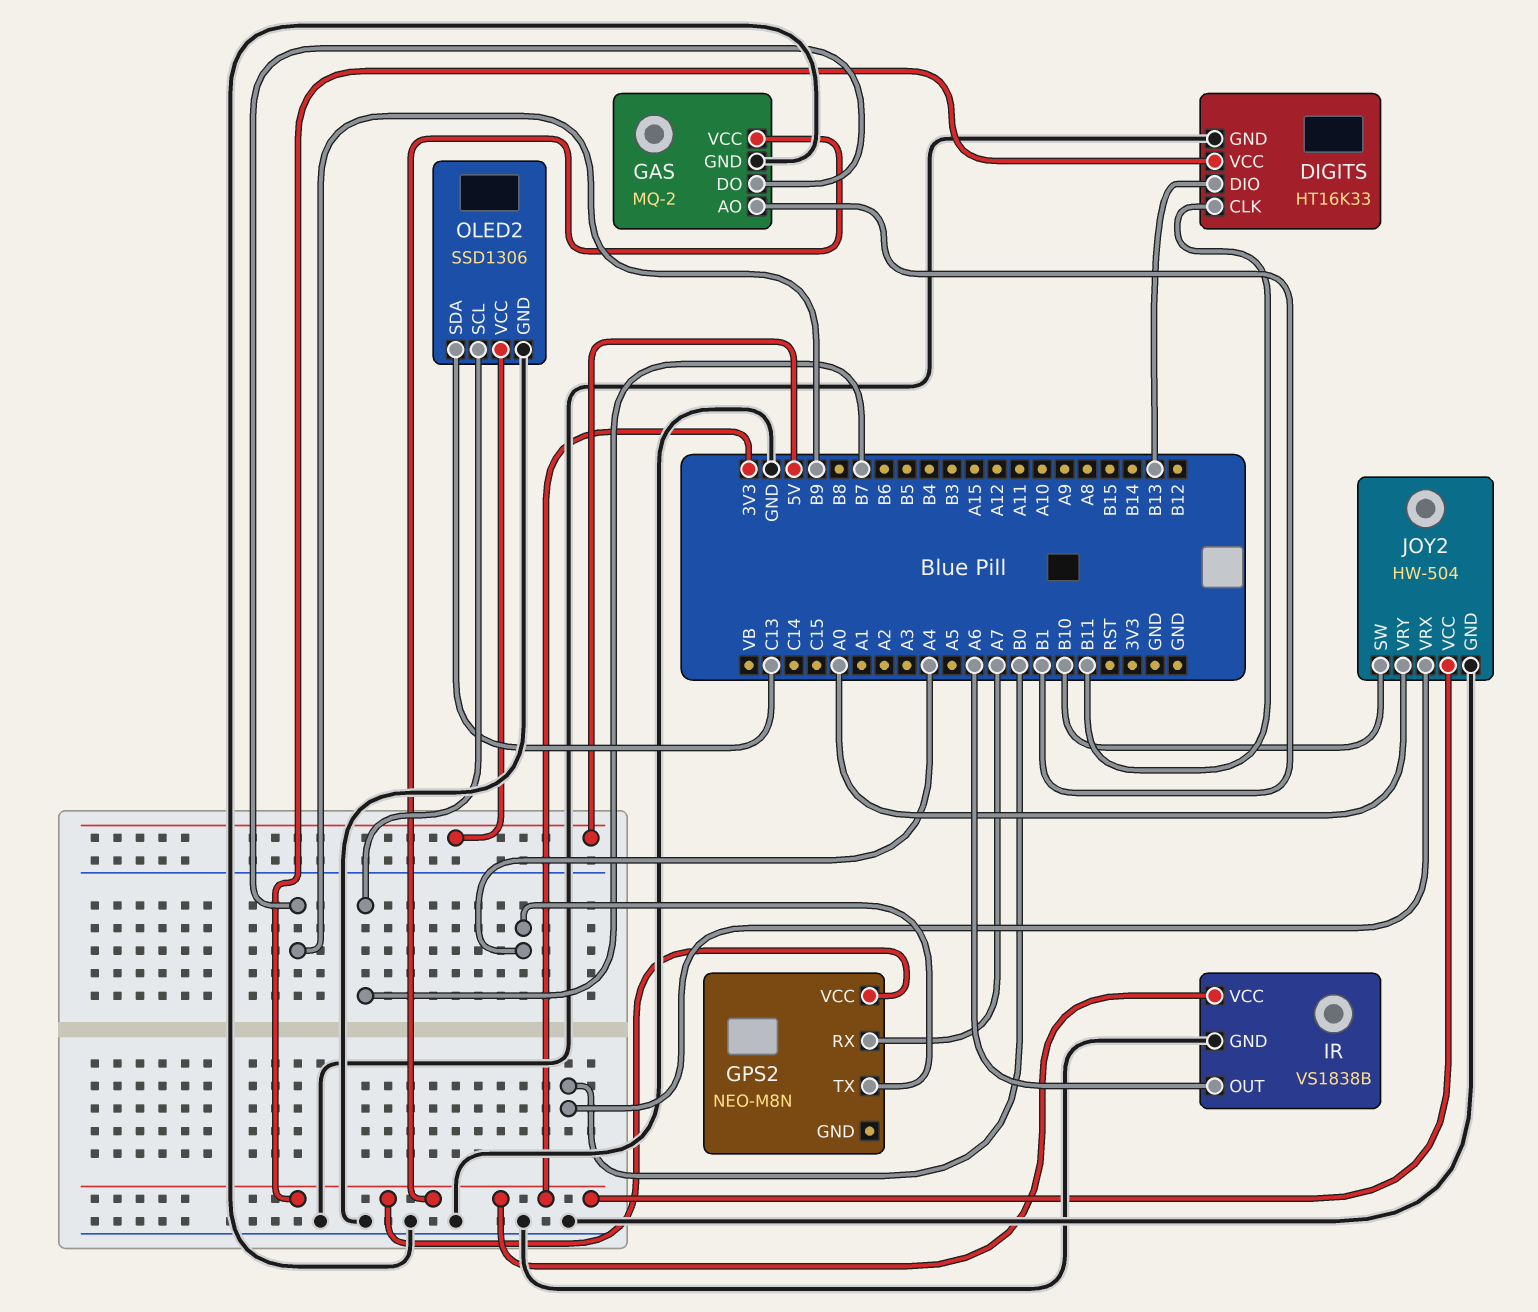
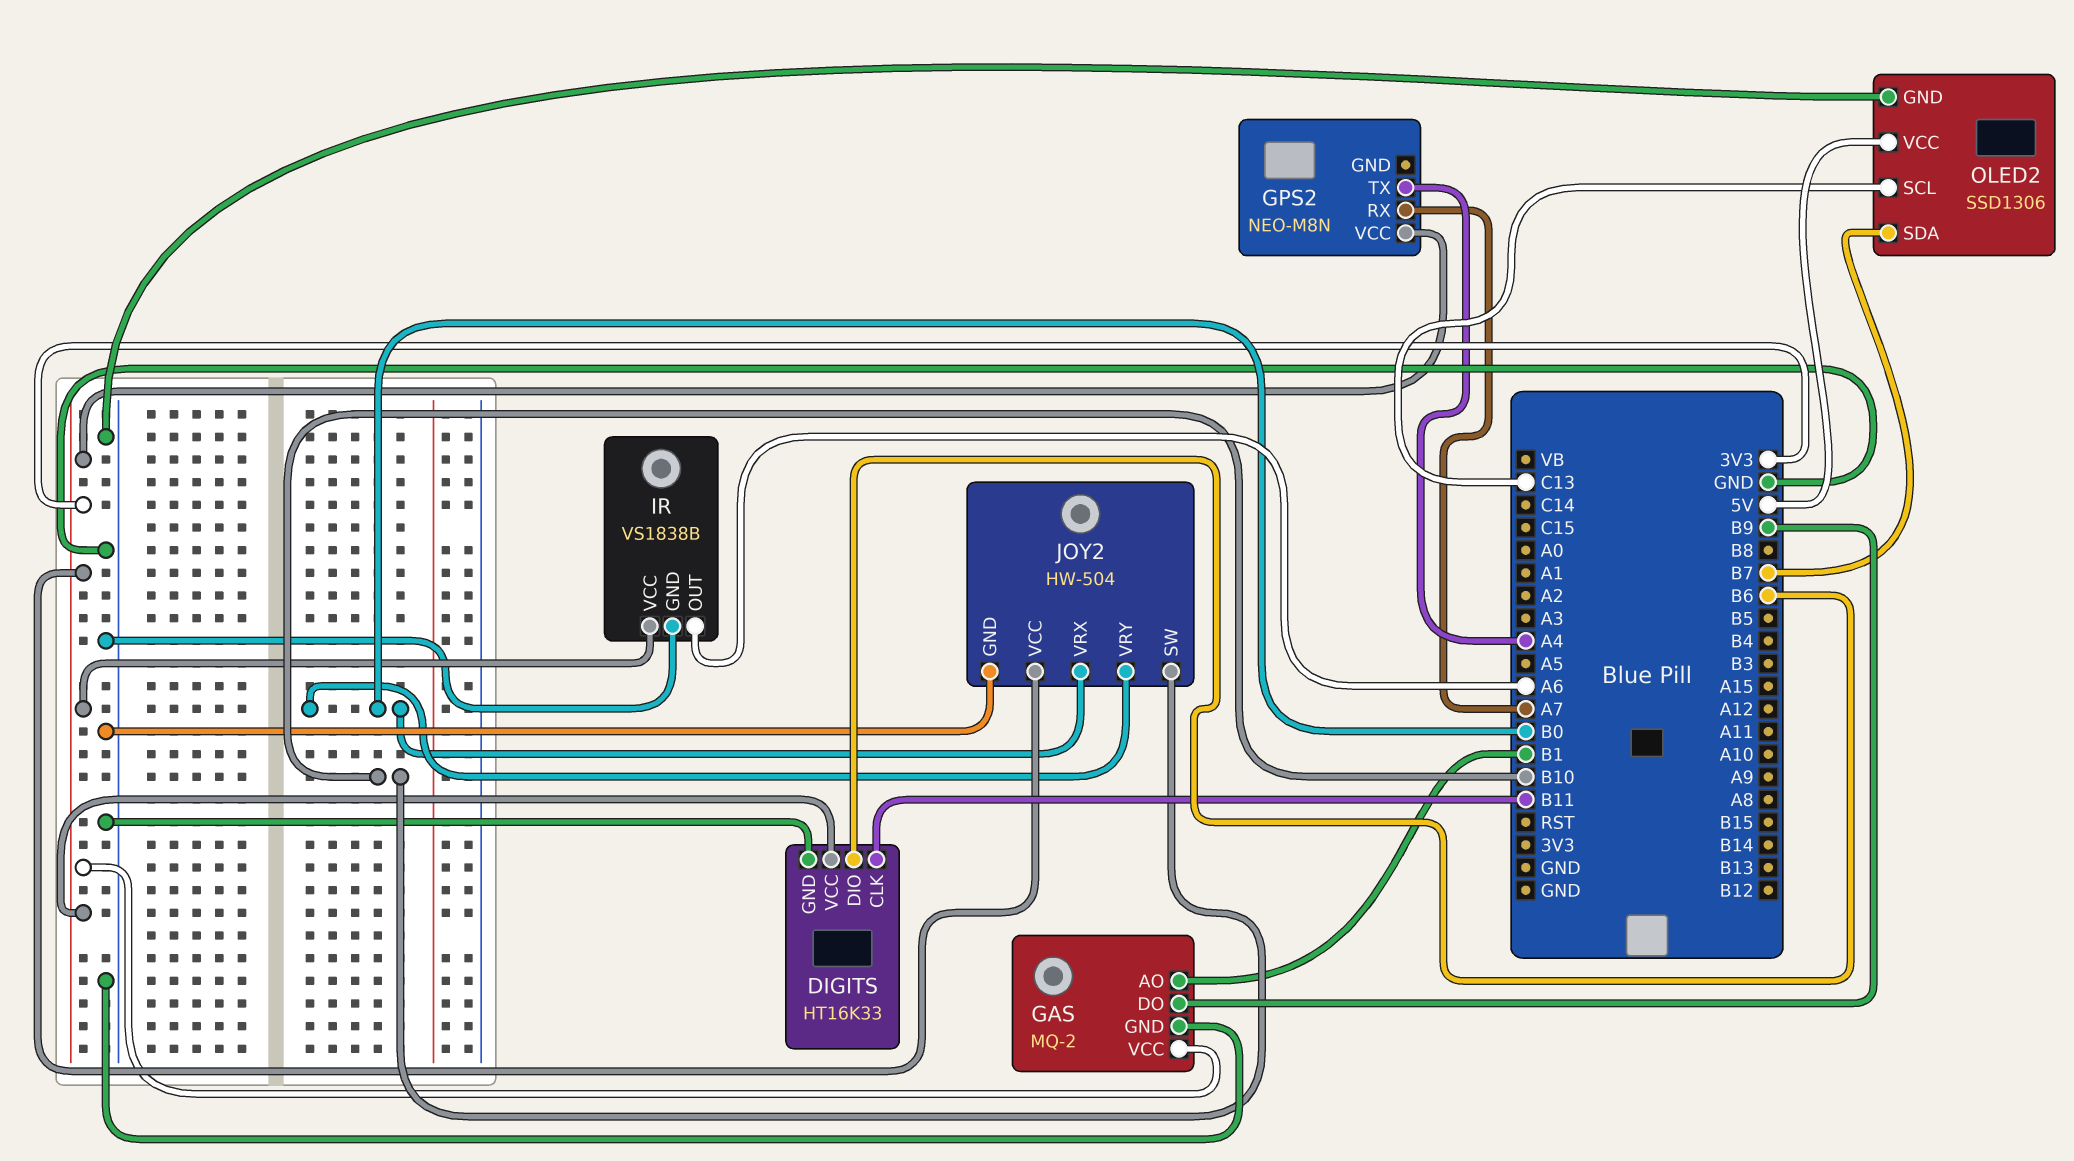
DIGITS pin DIO: B13 -> B6
JOY2 pin VRY: A0 -> B0
OLED2 pin SCL: B7 -> C13
OLED2 pin SDA: C13 -> B7

